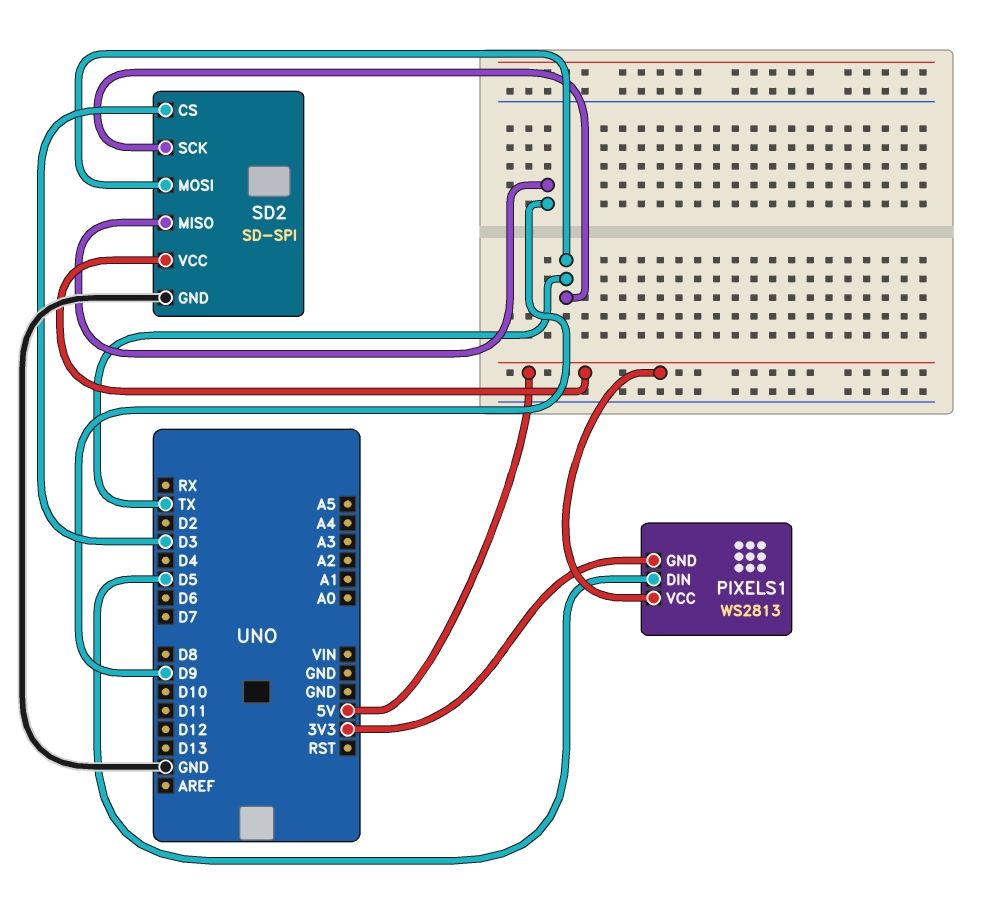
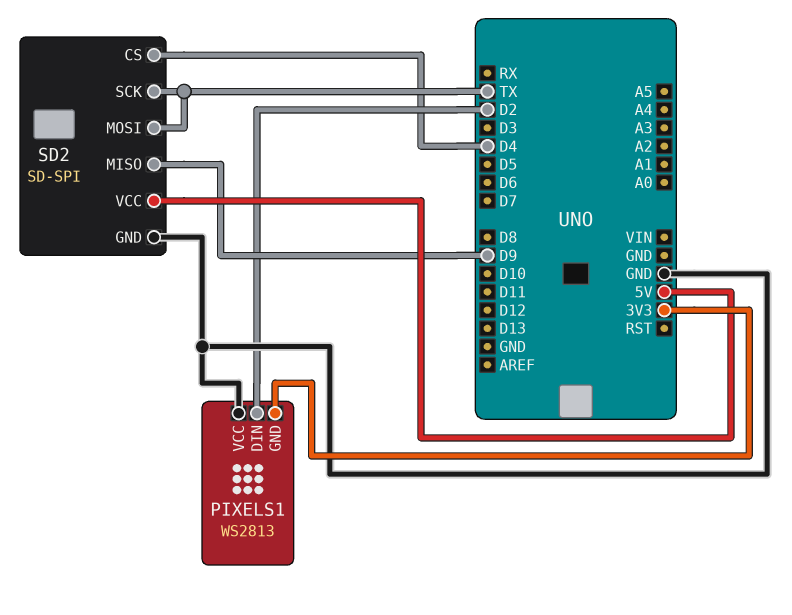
PIXELS1 pin DIN: D5 -> D2
PIXELS1 pin VCC: 5V -> GND
SD2 pin CS: D3 -> D4

